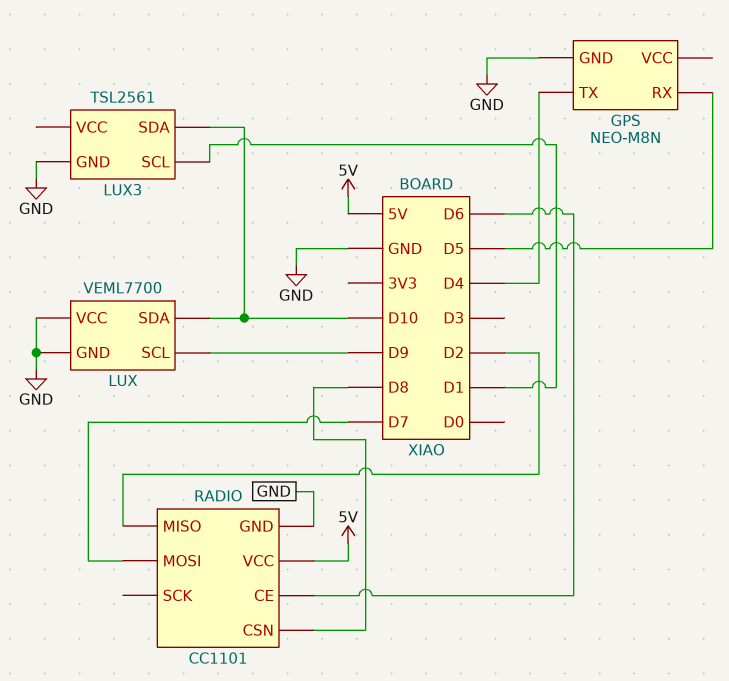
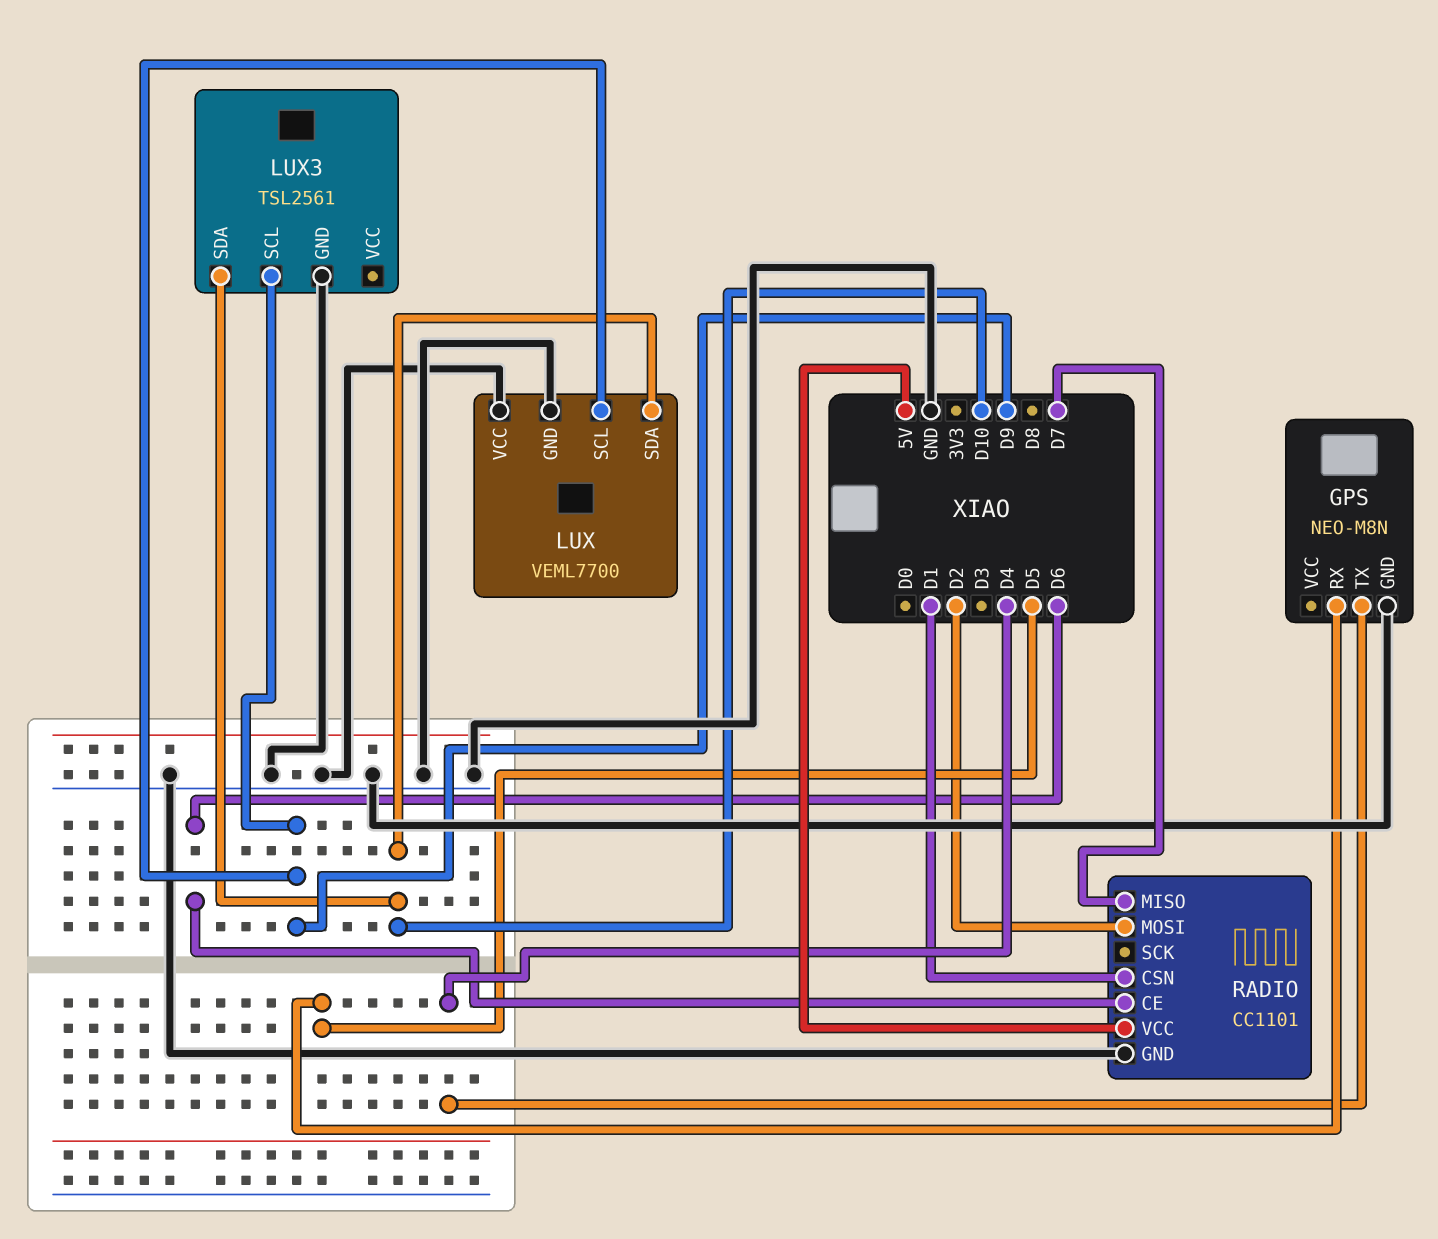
LUX3 pin SCL: D1 -> D9
RADIO pin CSN: D8 -> D1
RADIO pin MISO: D2 -> D7
RADIO pin MOSI: D7 -> D2

